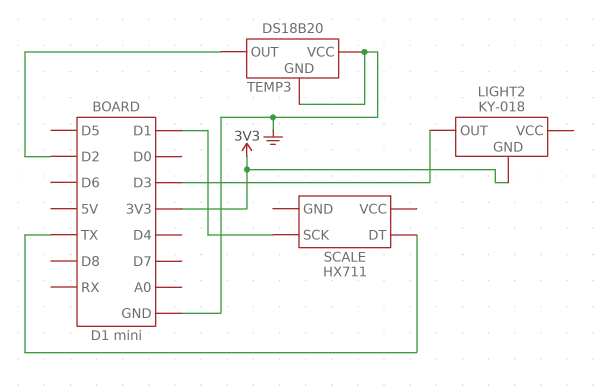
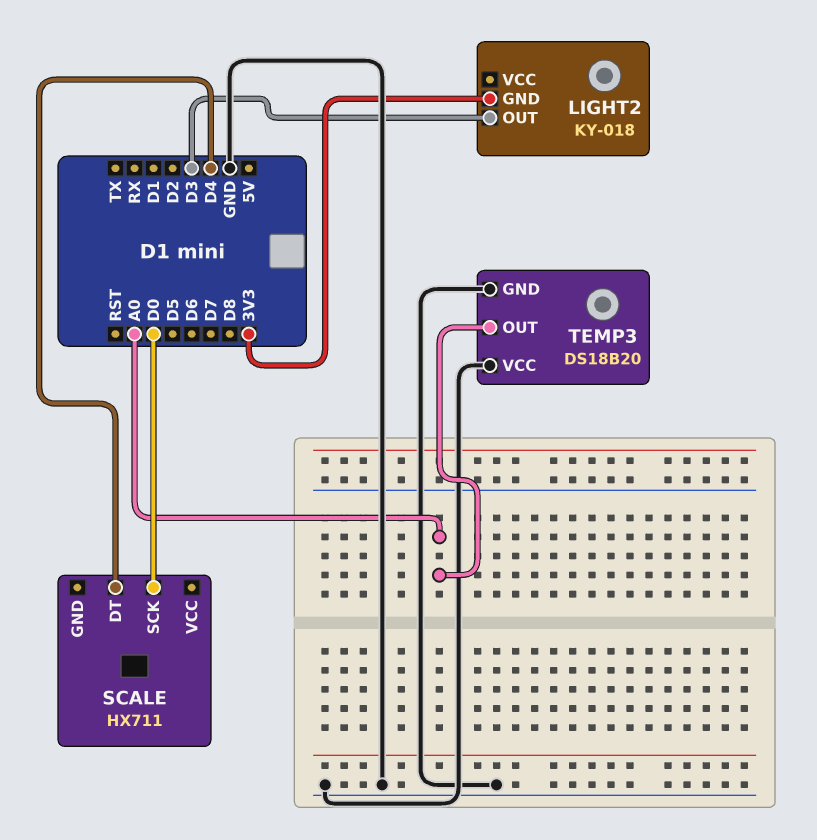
SCALE pin DT: TX -> D4
SCALE pin SCK: D1 -> D0
TEMP3 pin OUT: D2 -> A0

